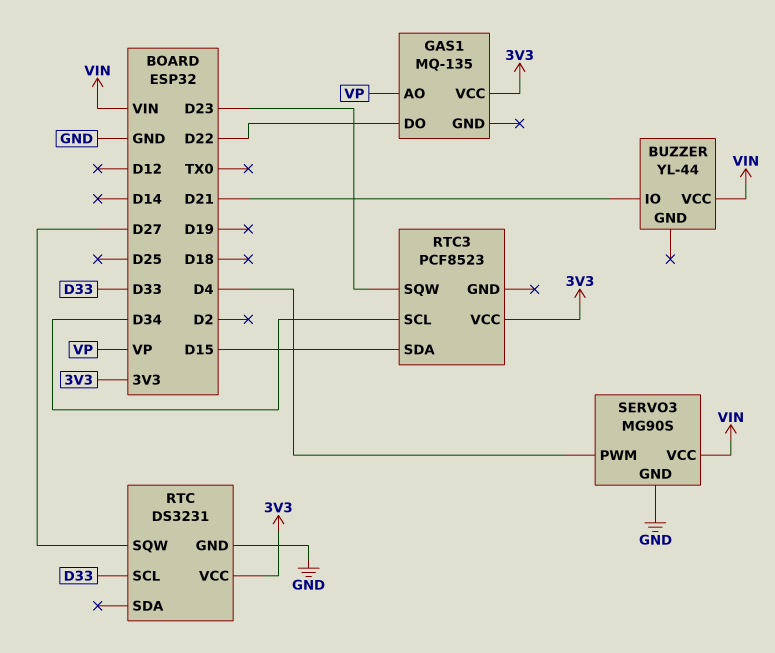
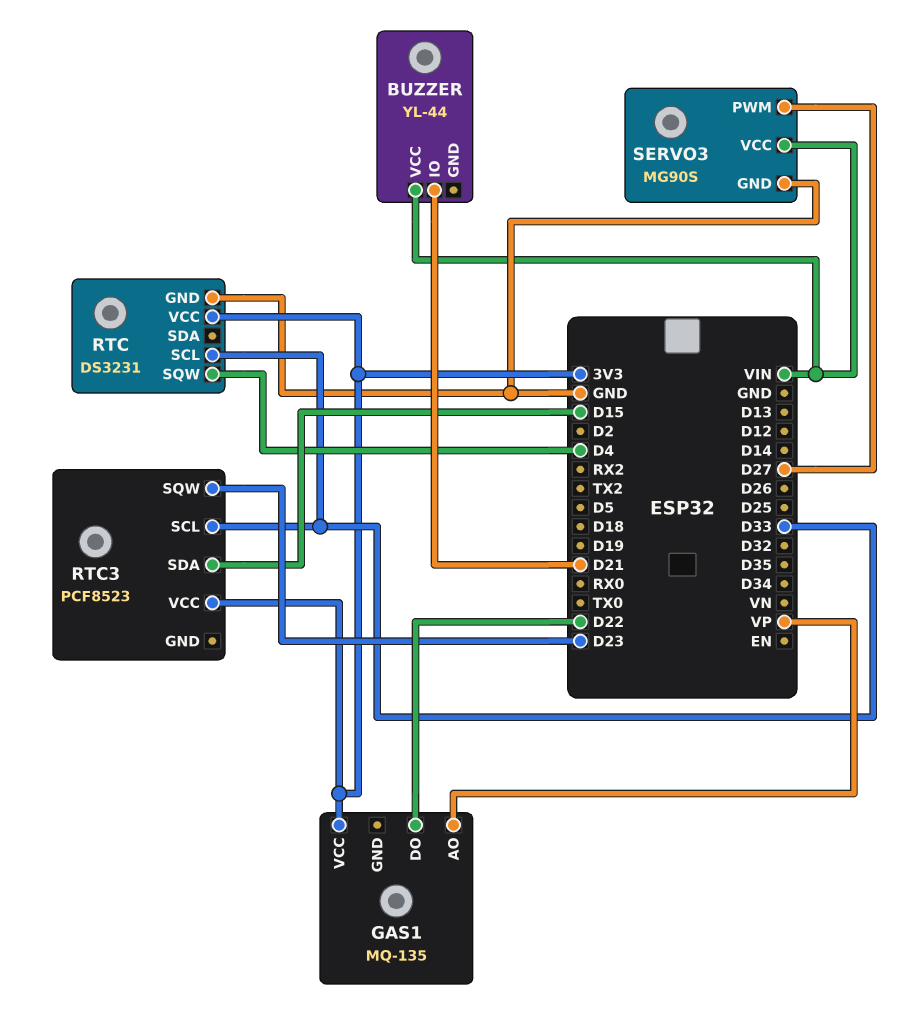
RTC pin SQW: D27 -> D4
RTC3 pin SCL: D34 -> D33
SERVO3 pin PWM: D4 -> D27

